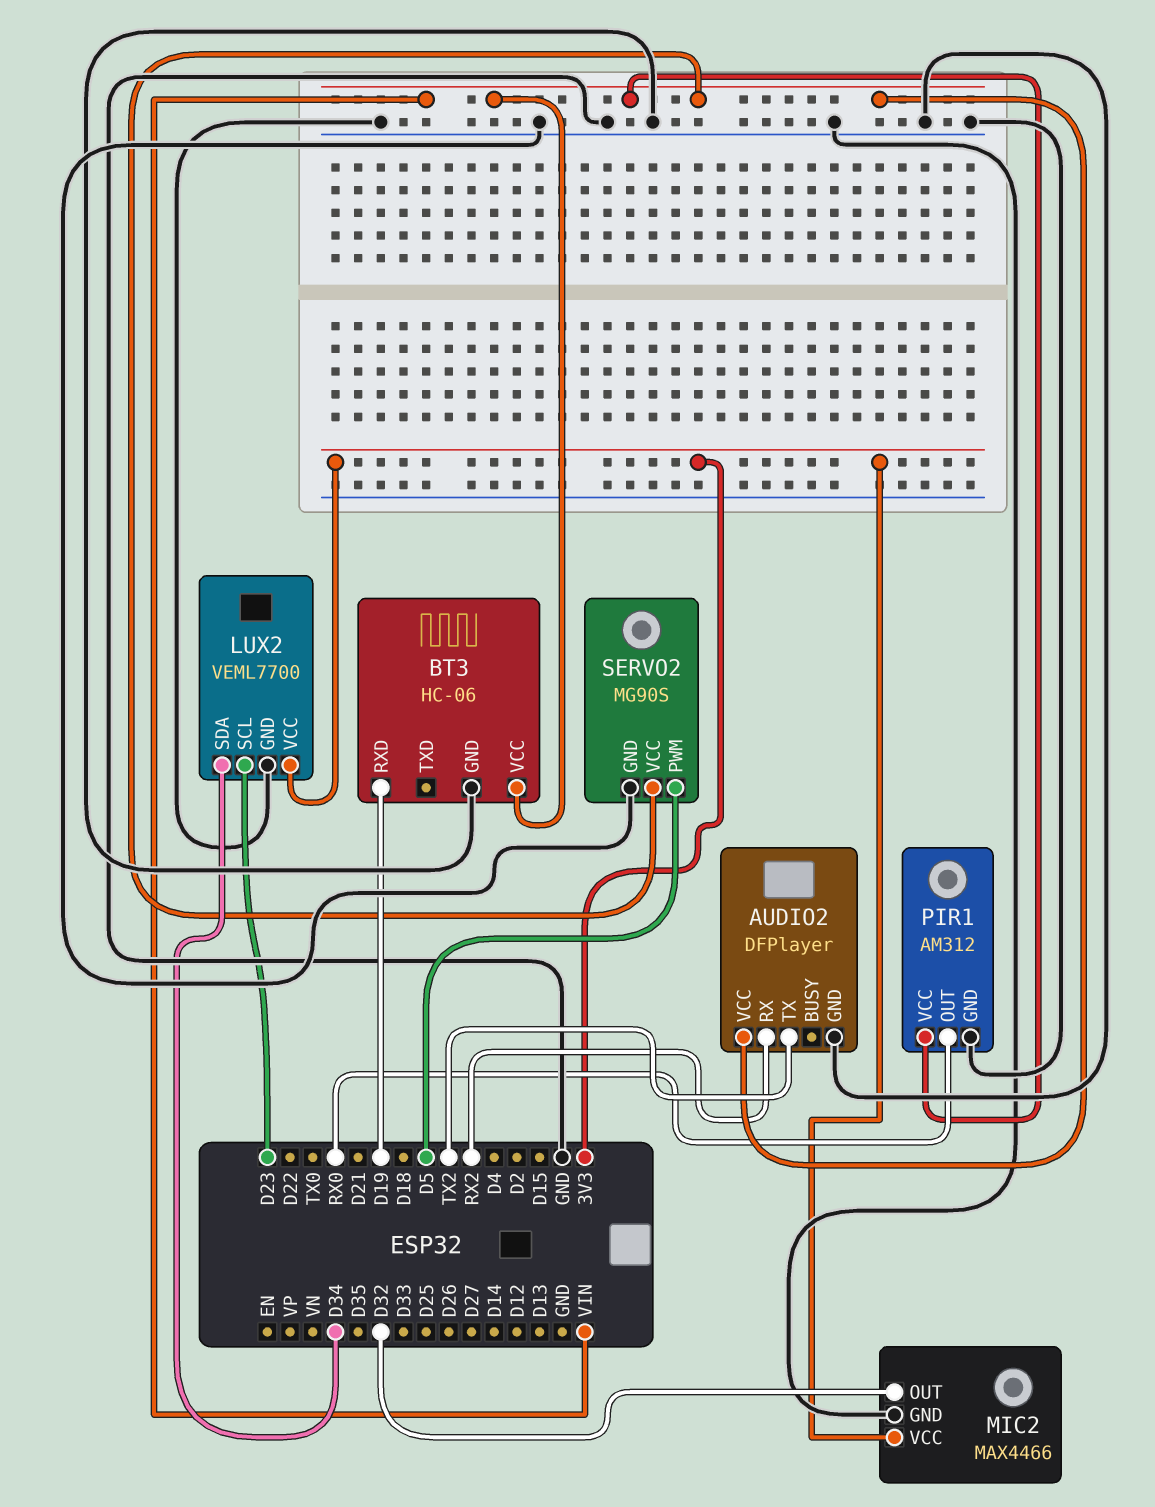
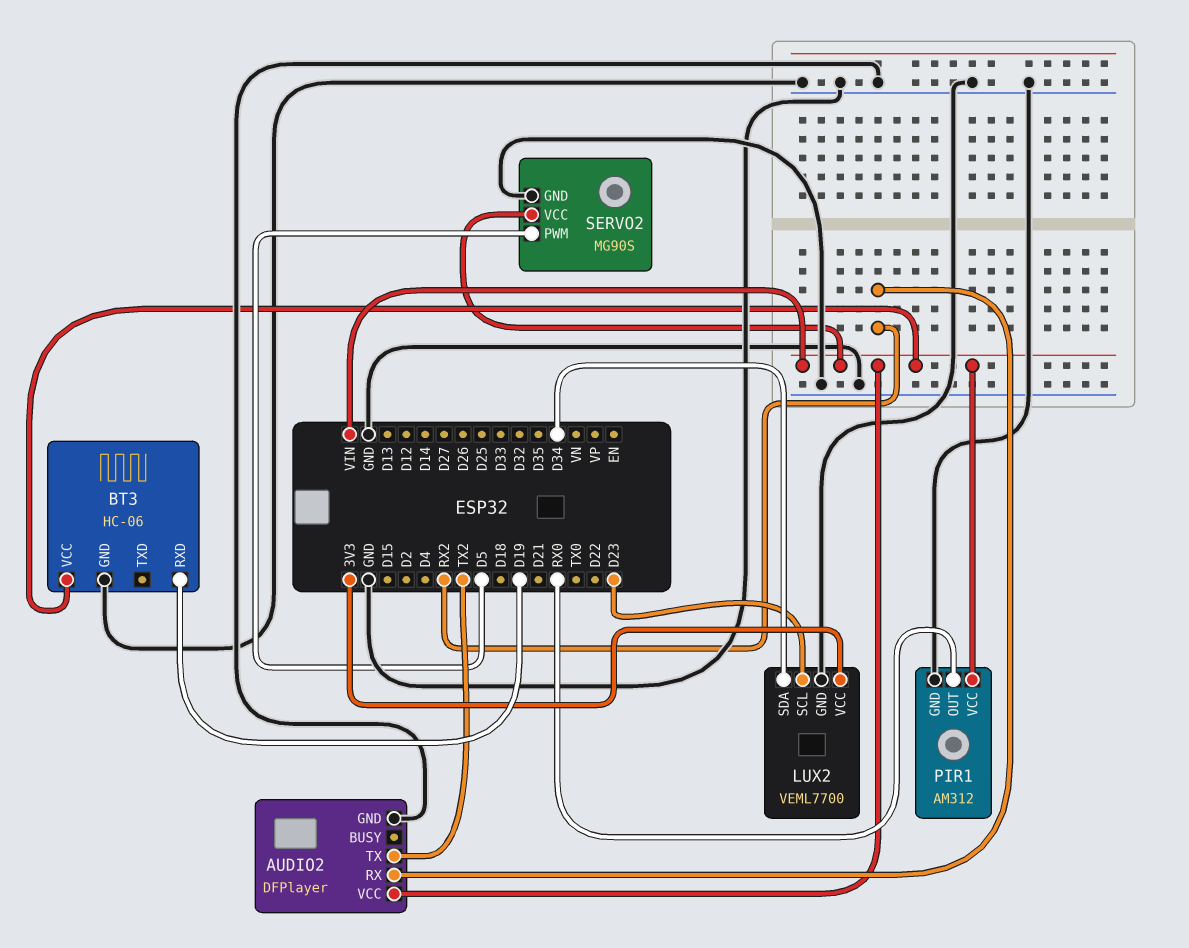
MIC2: MAX4466 -> none
MIC2 pin GND: GND -> none
MIC2 pin OUT: D32 -> none
MIC2 pin VCC: 3V3 -> none

